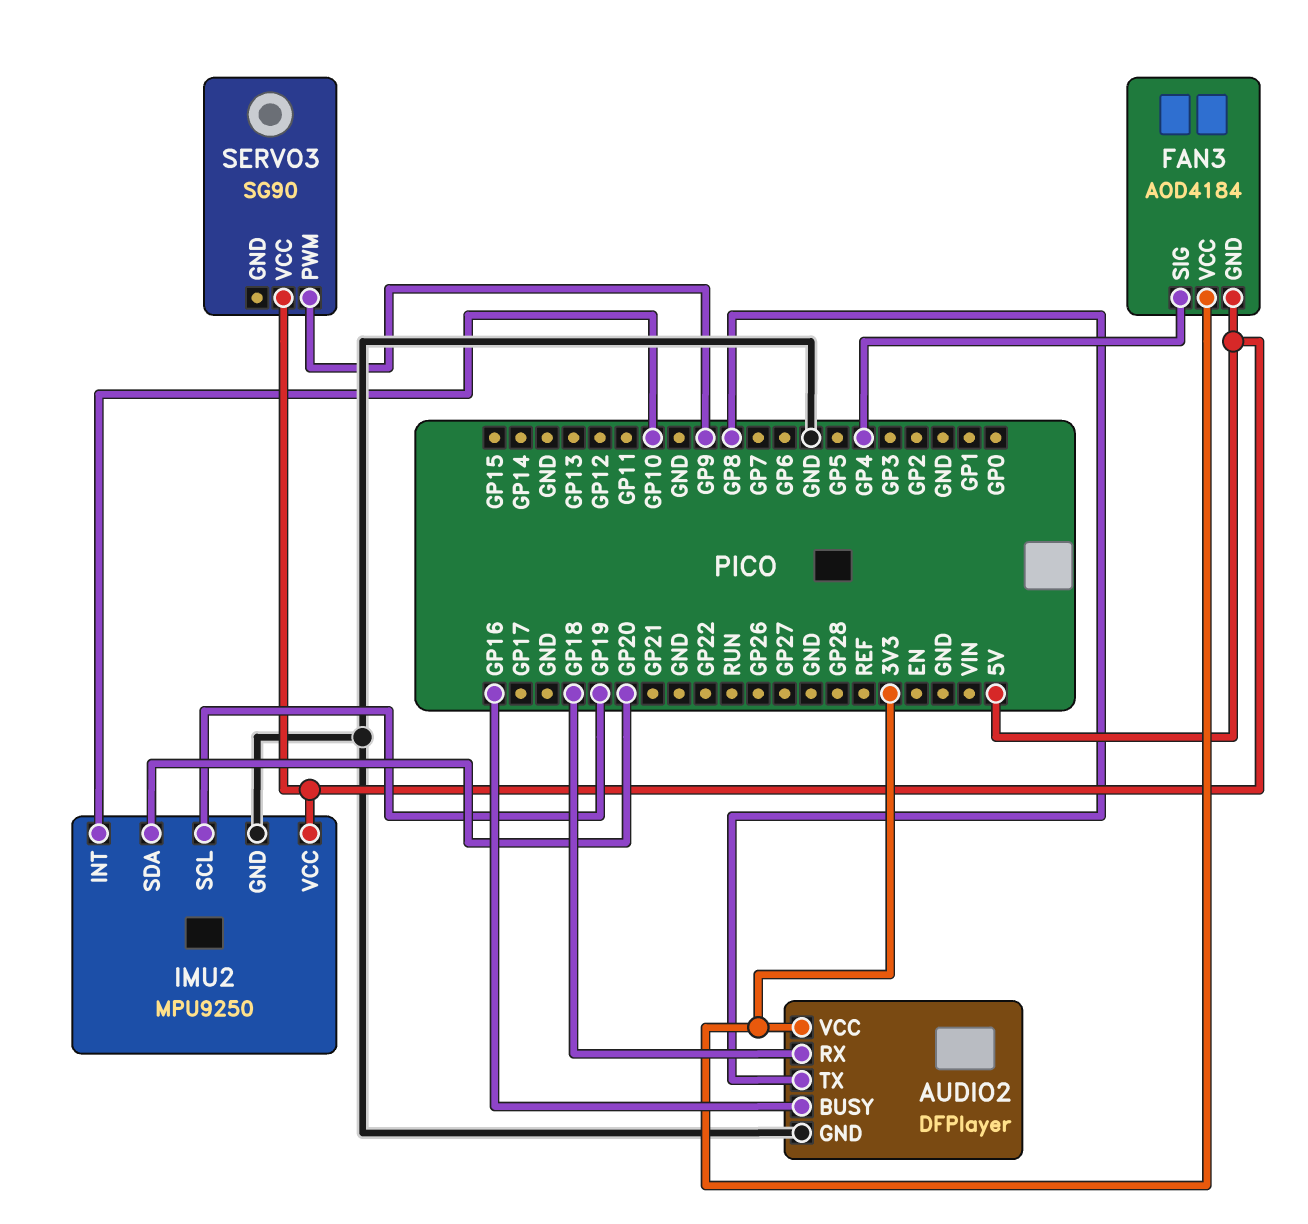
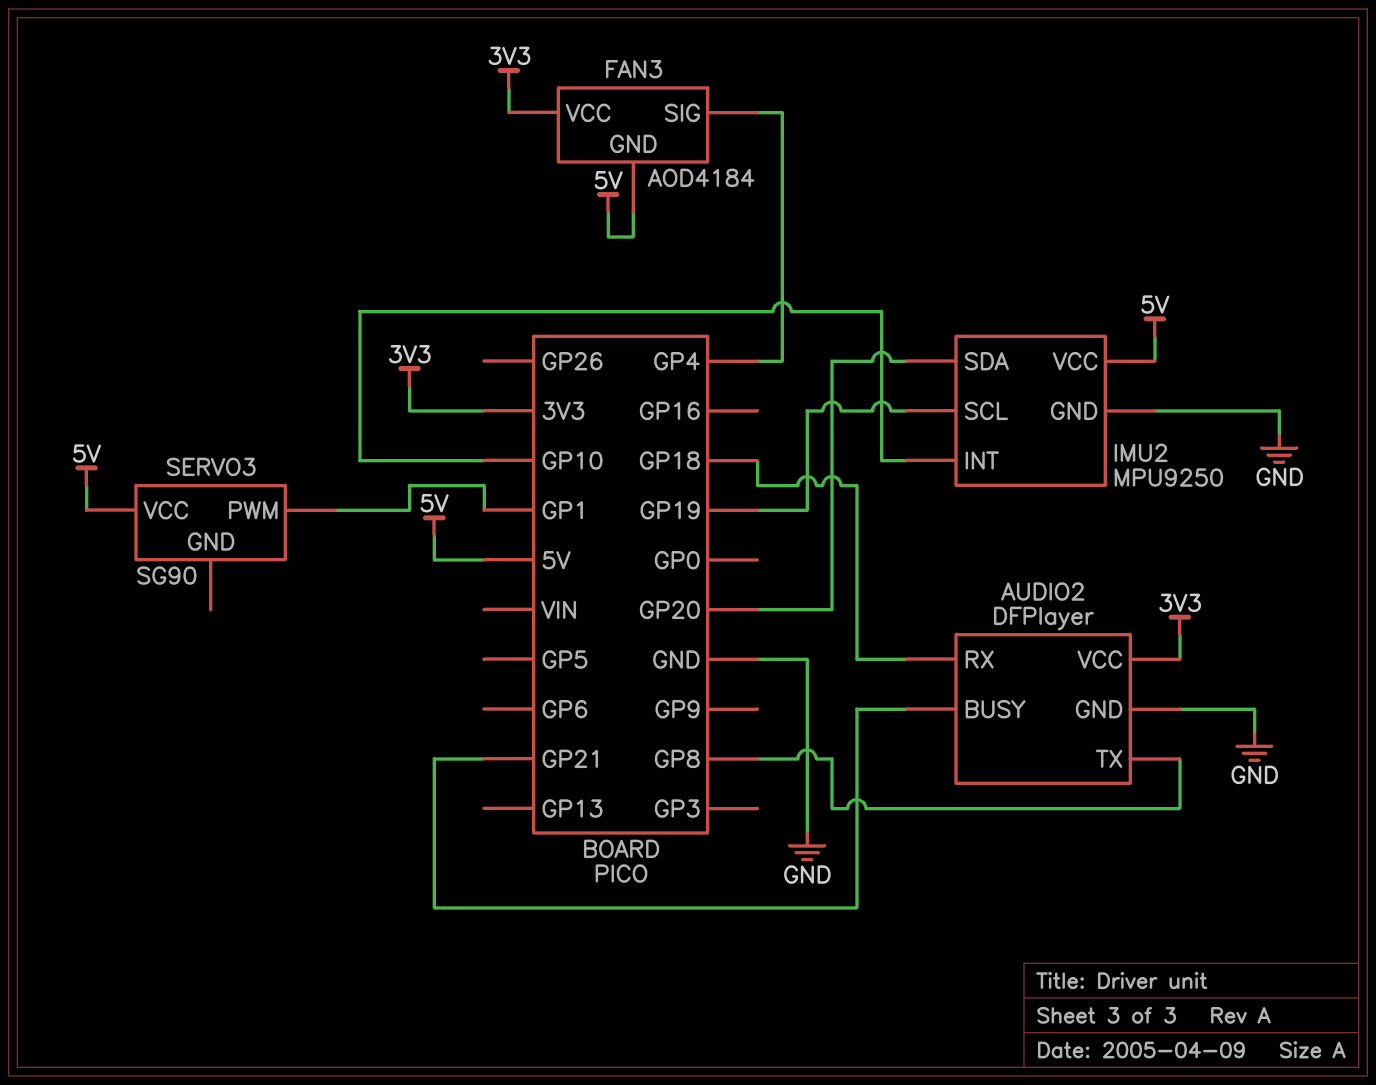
AUDIO2 pin BUSY: GP16 -> GP21
SERVO3 pin PWM: GP9 -> GP1

